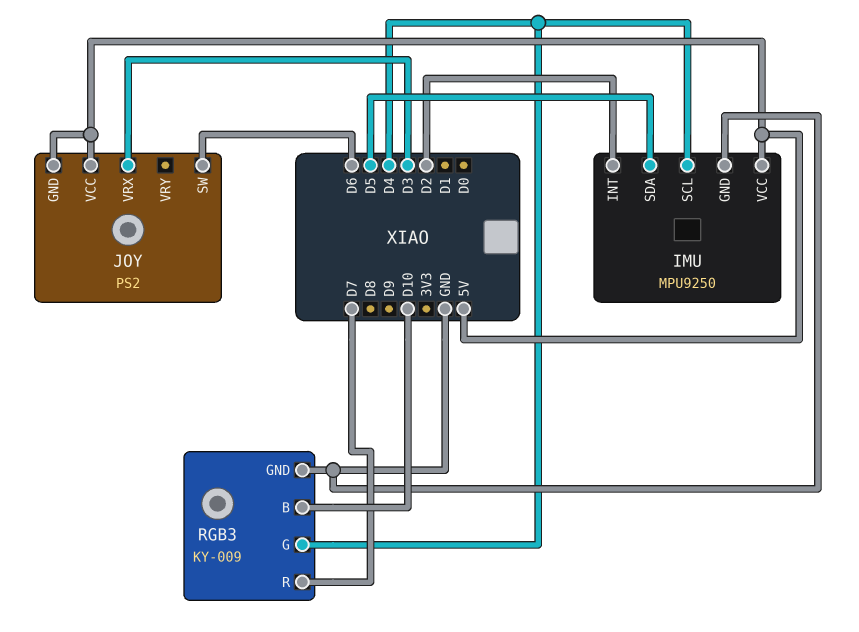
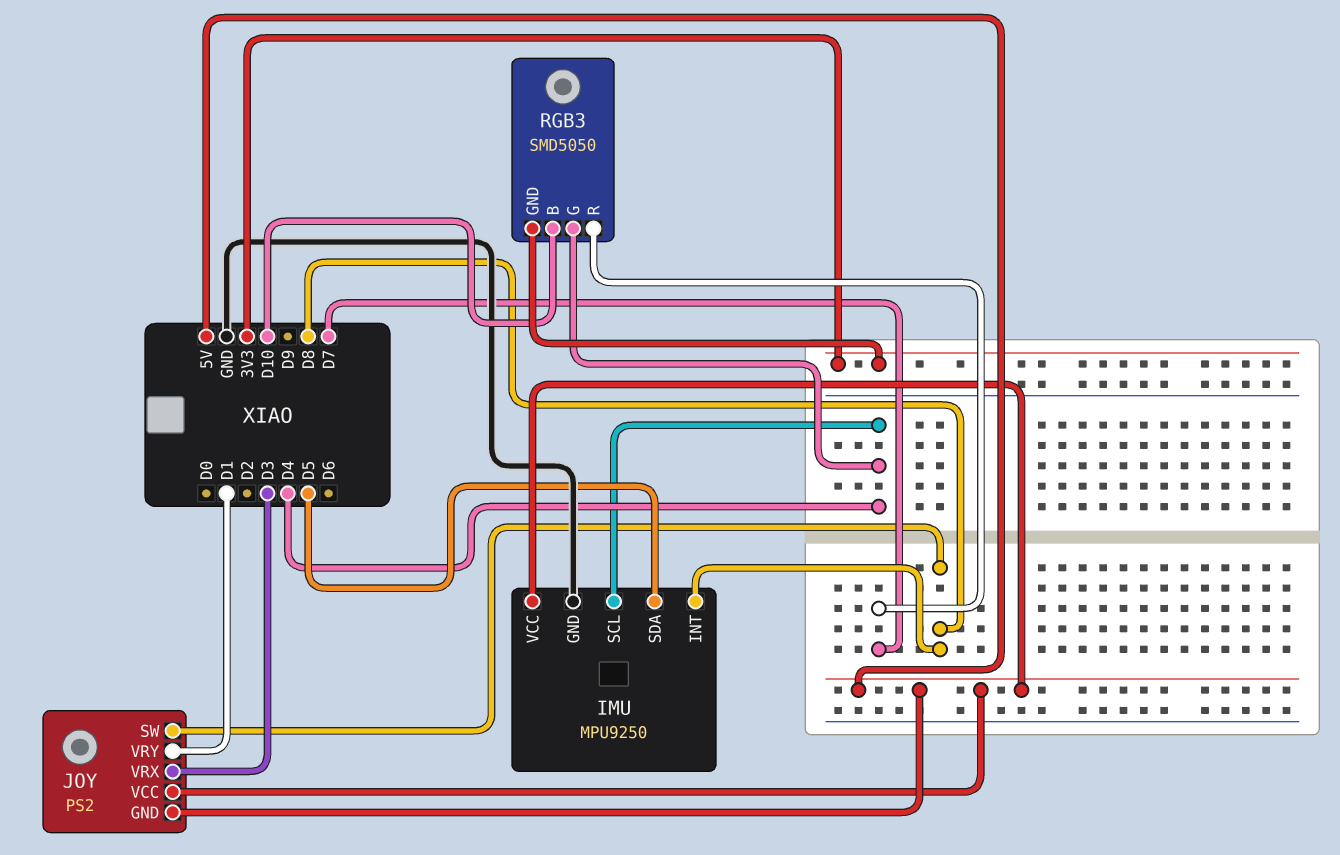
IMU pin INT: D2 -> D8
JOY pin SW: D6 -> D8
JOY pin VRY: none -> D1
RGB3: KY-009 -> SMD5050
RGB3 pin GND: GND -> 3V3

